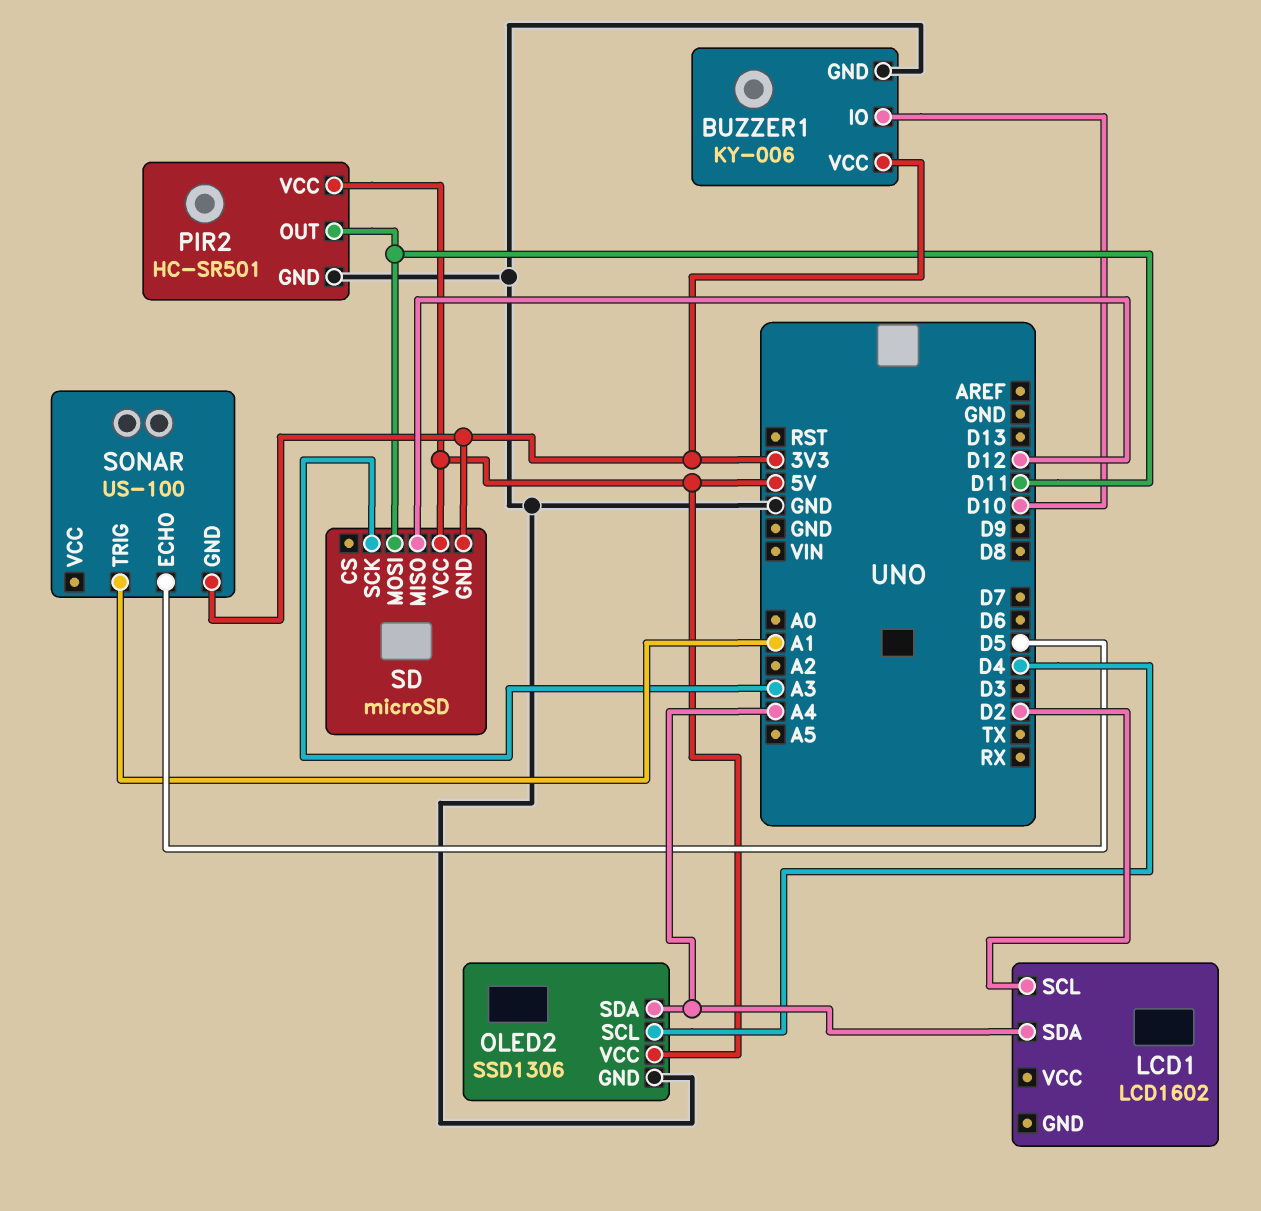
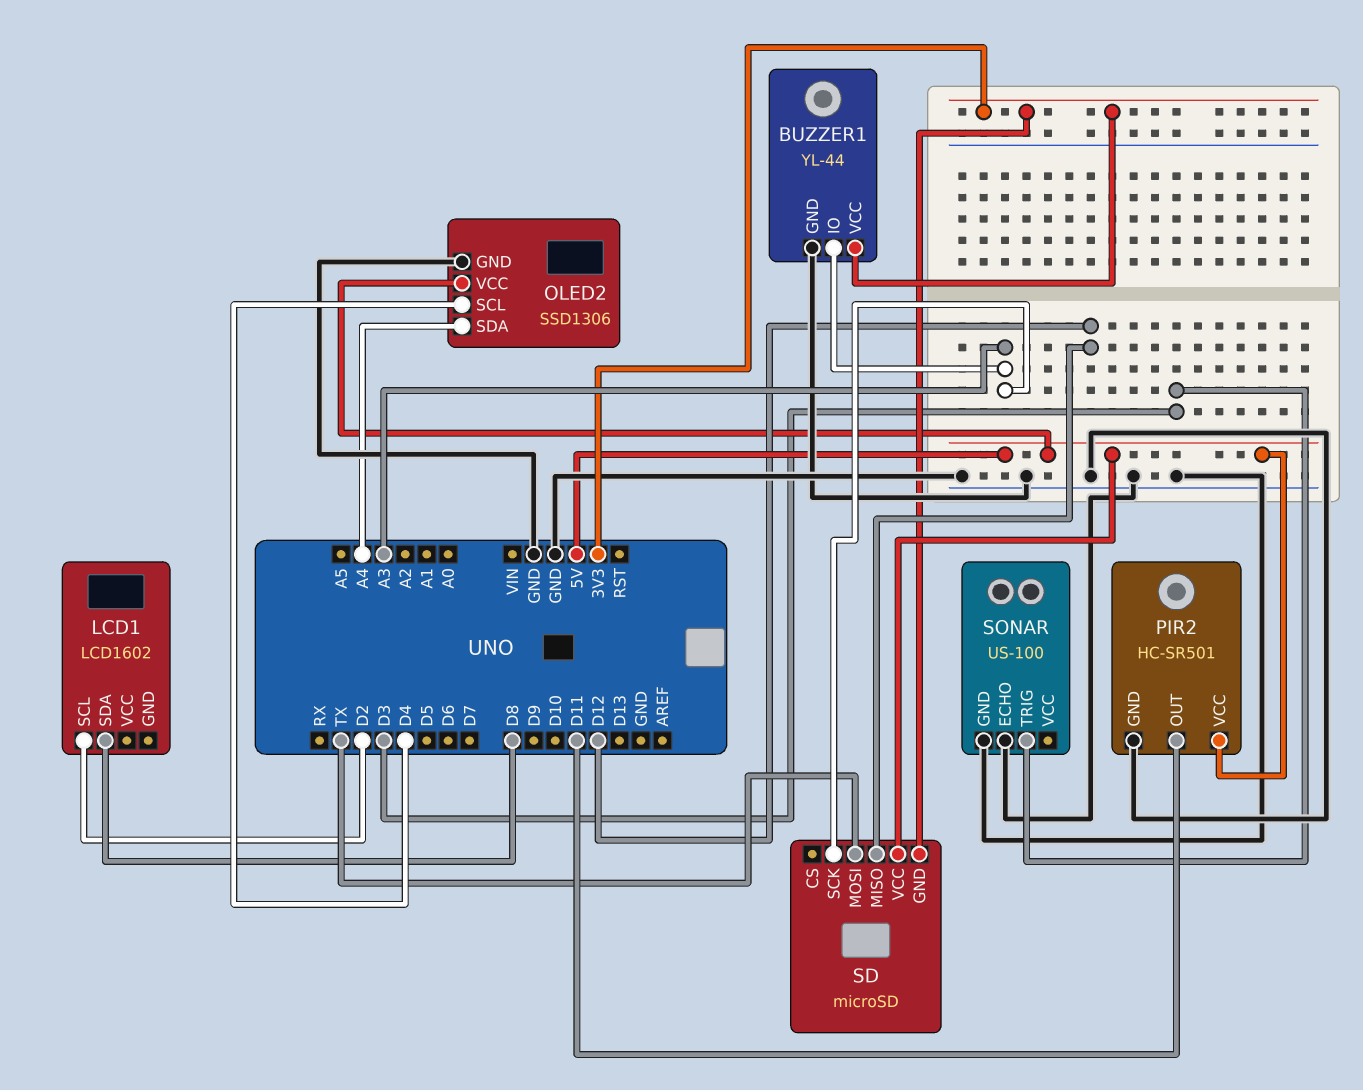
BUZZER1: KY-006 -> YL-44
BUZZER1 pin IO: D10 -> A3
LCD1 pin SDA: A4 -> D8
SD pin MOSI: D11 -> TX
SONAR pin ECHO: D5 -> GND
SONAR pin GND: 3V3 -> GND
SONAR pin TRIG: A1 -> D3

